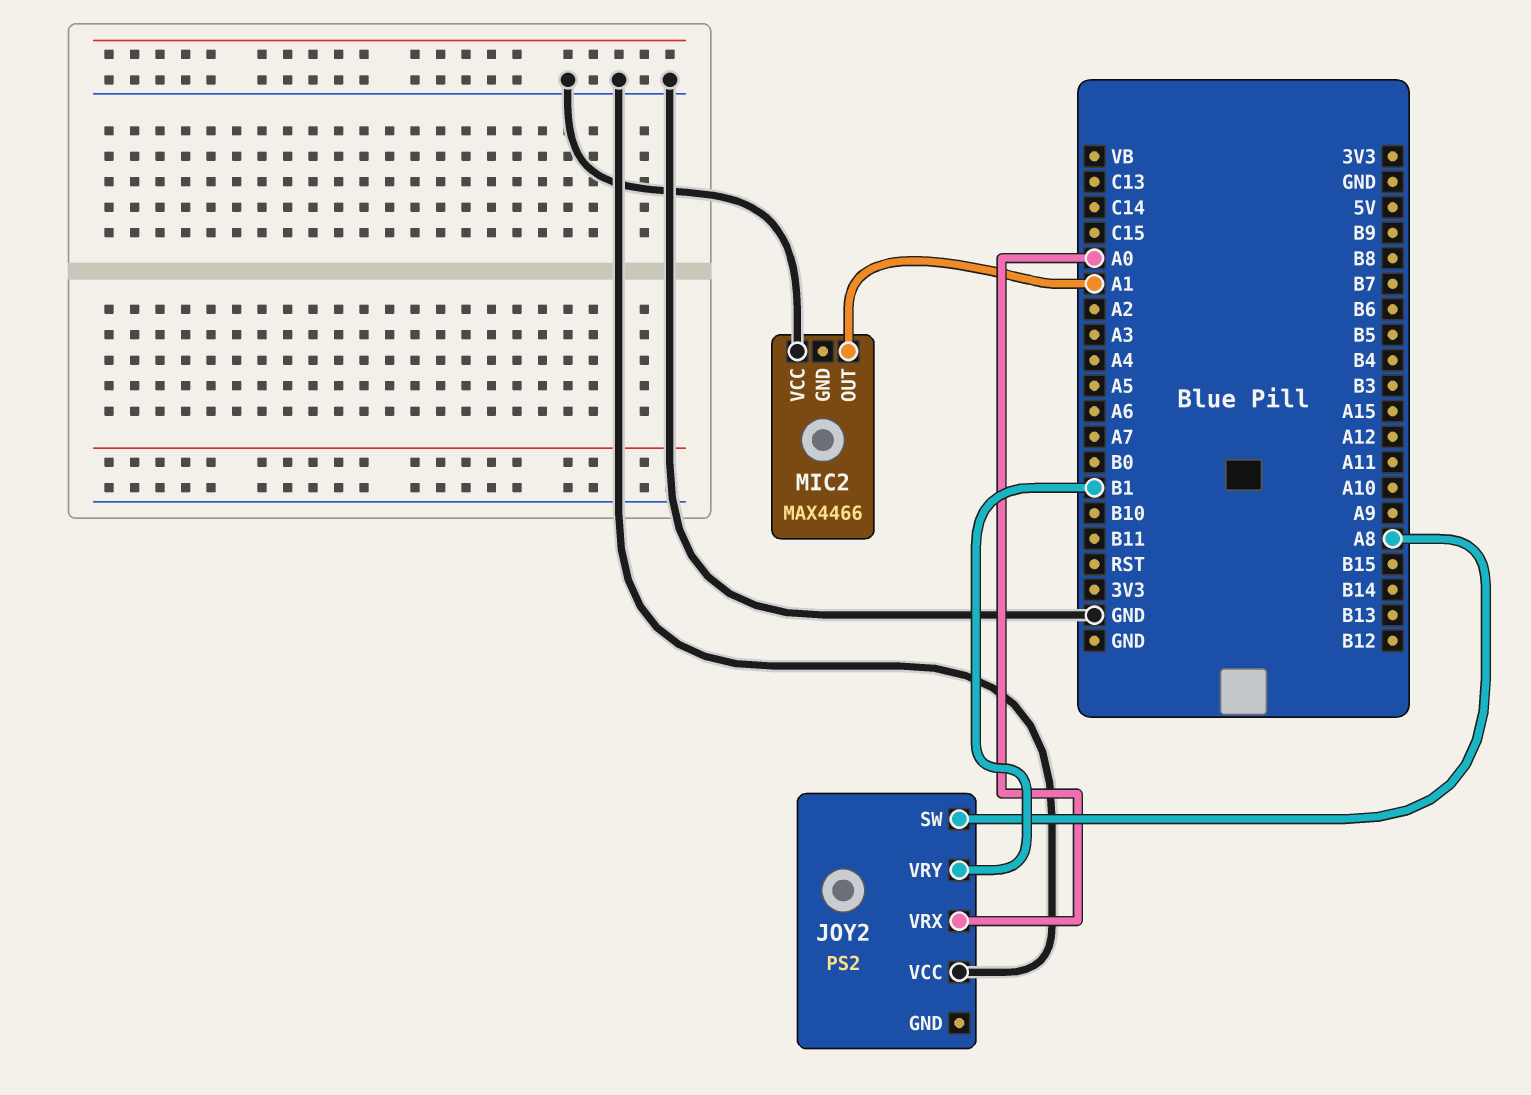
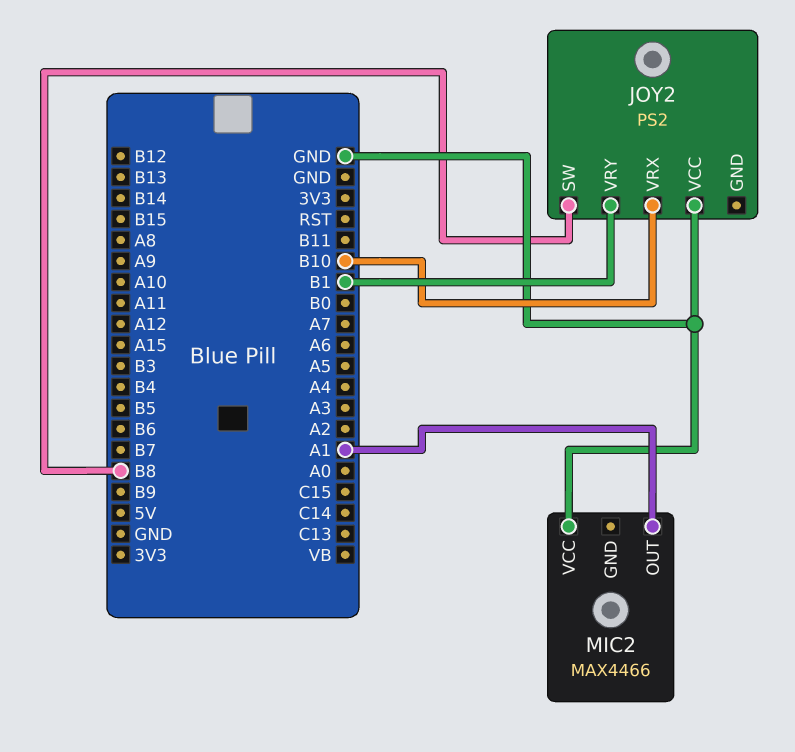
JOY2 pin SW: A8 -> B8
JOY2 pin VRX: A0 -> B10

